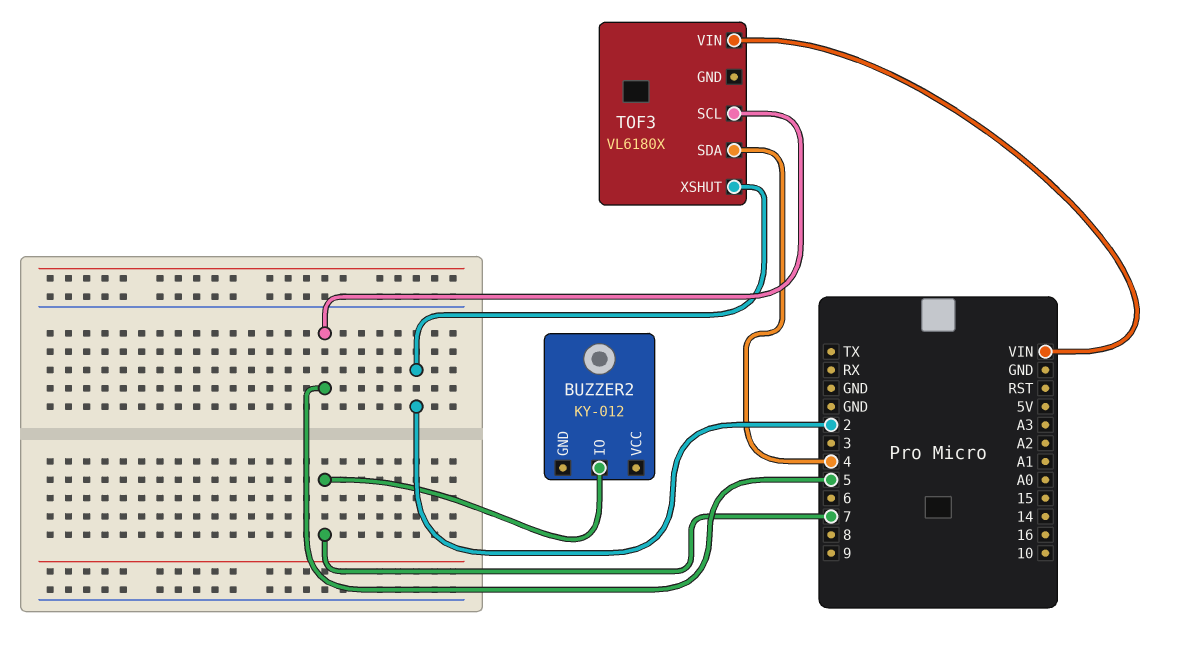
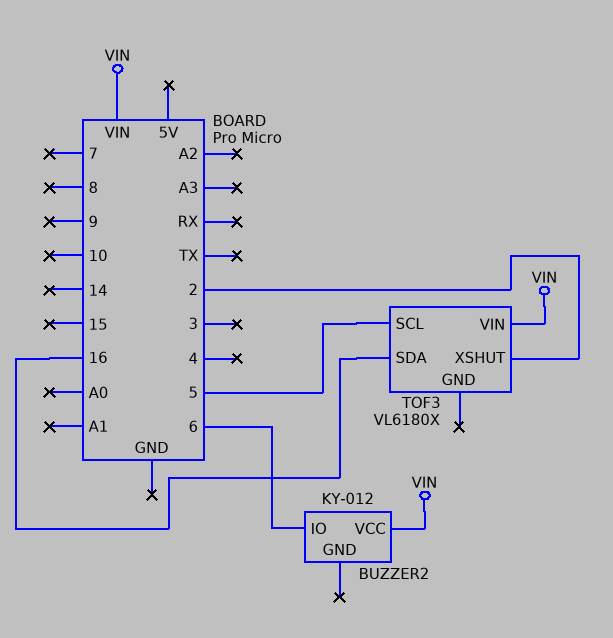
BUZZER2 pin IO: 7 -> 6
BUZZER2 pin VCC: none -> VIN
TOF3 pin SDA: 4 -> 16

